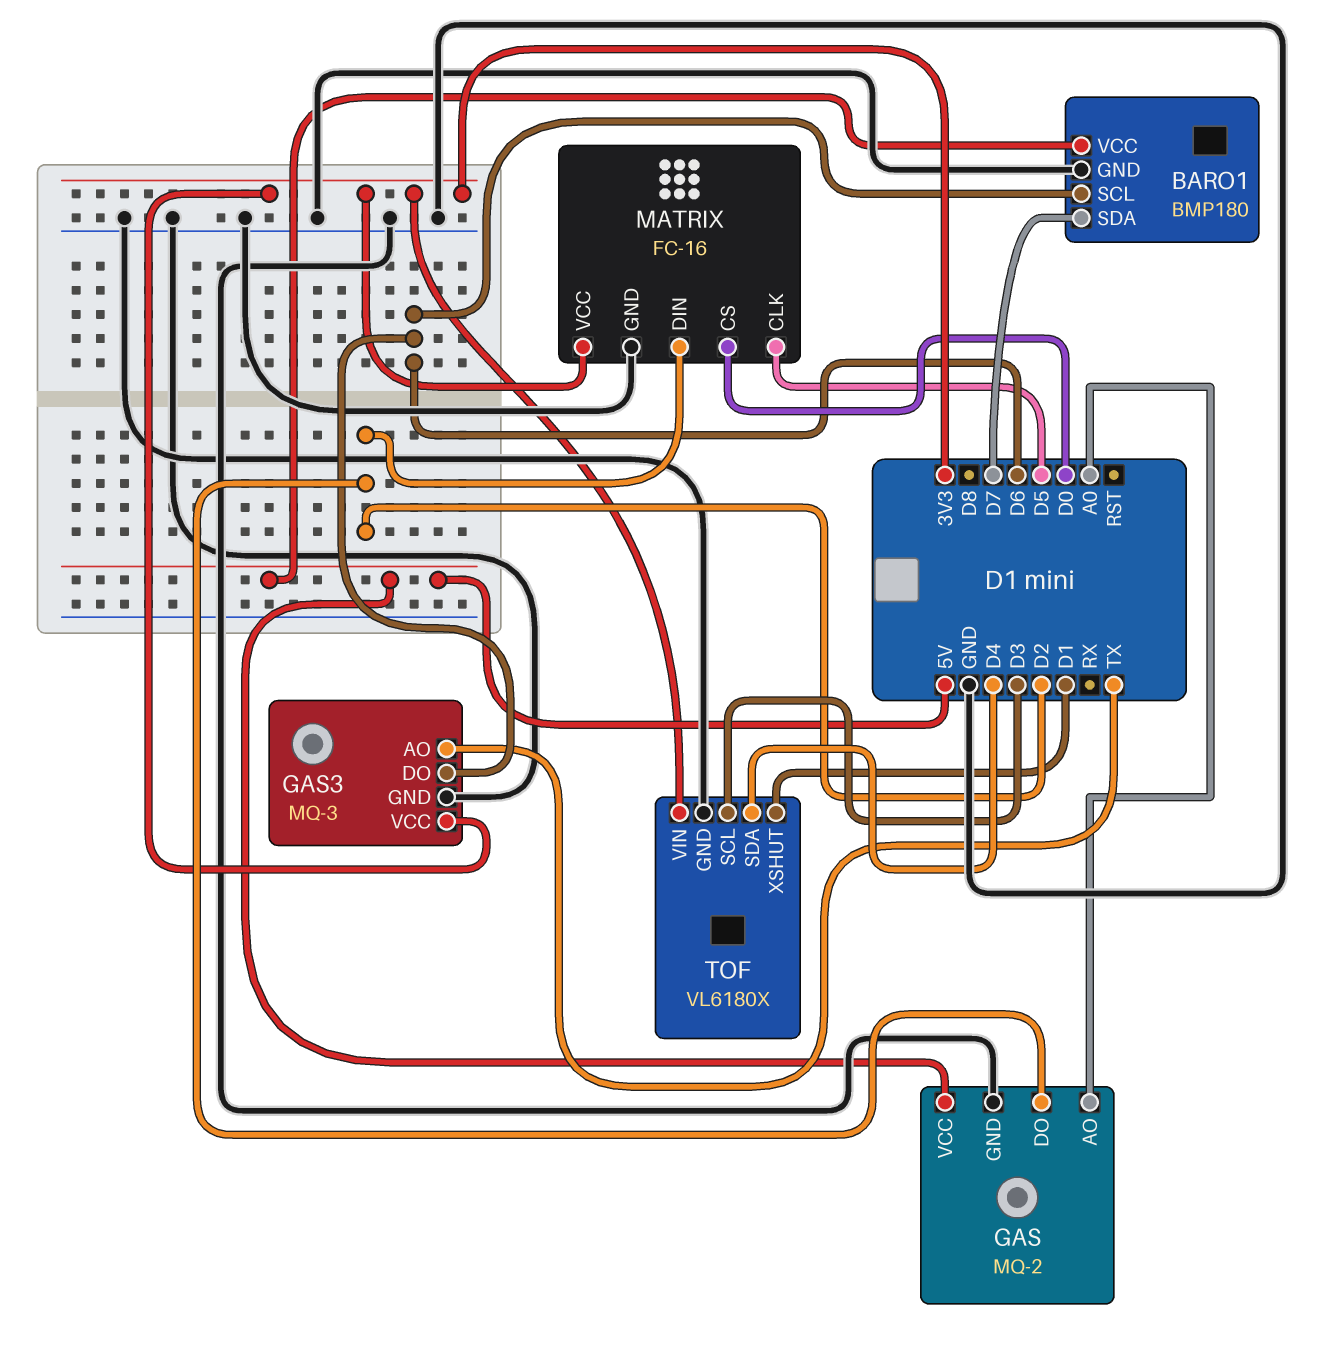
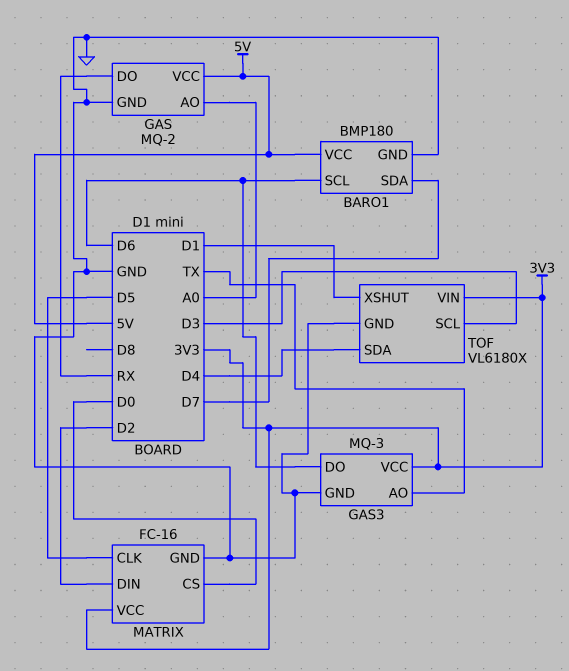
GAS pin DO: D2 -> RX

